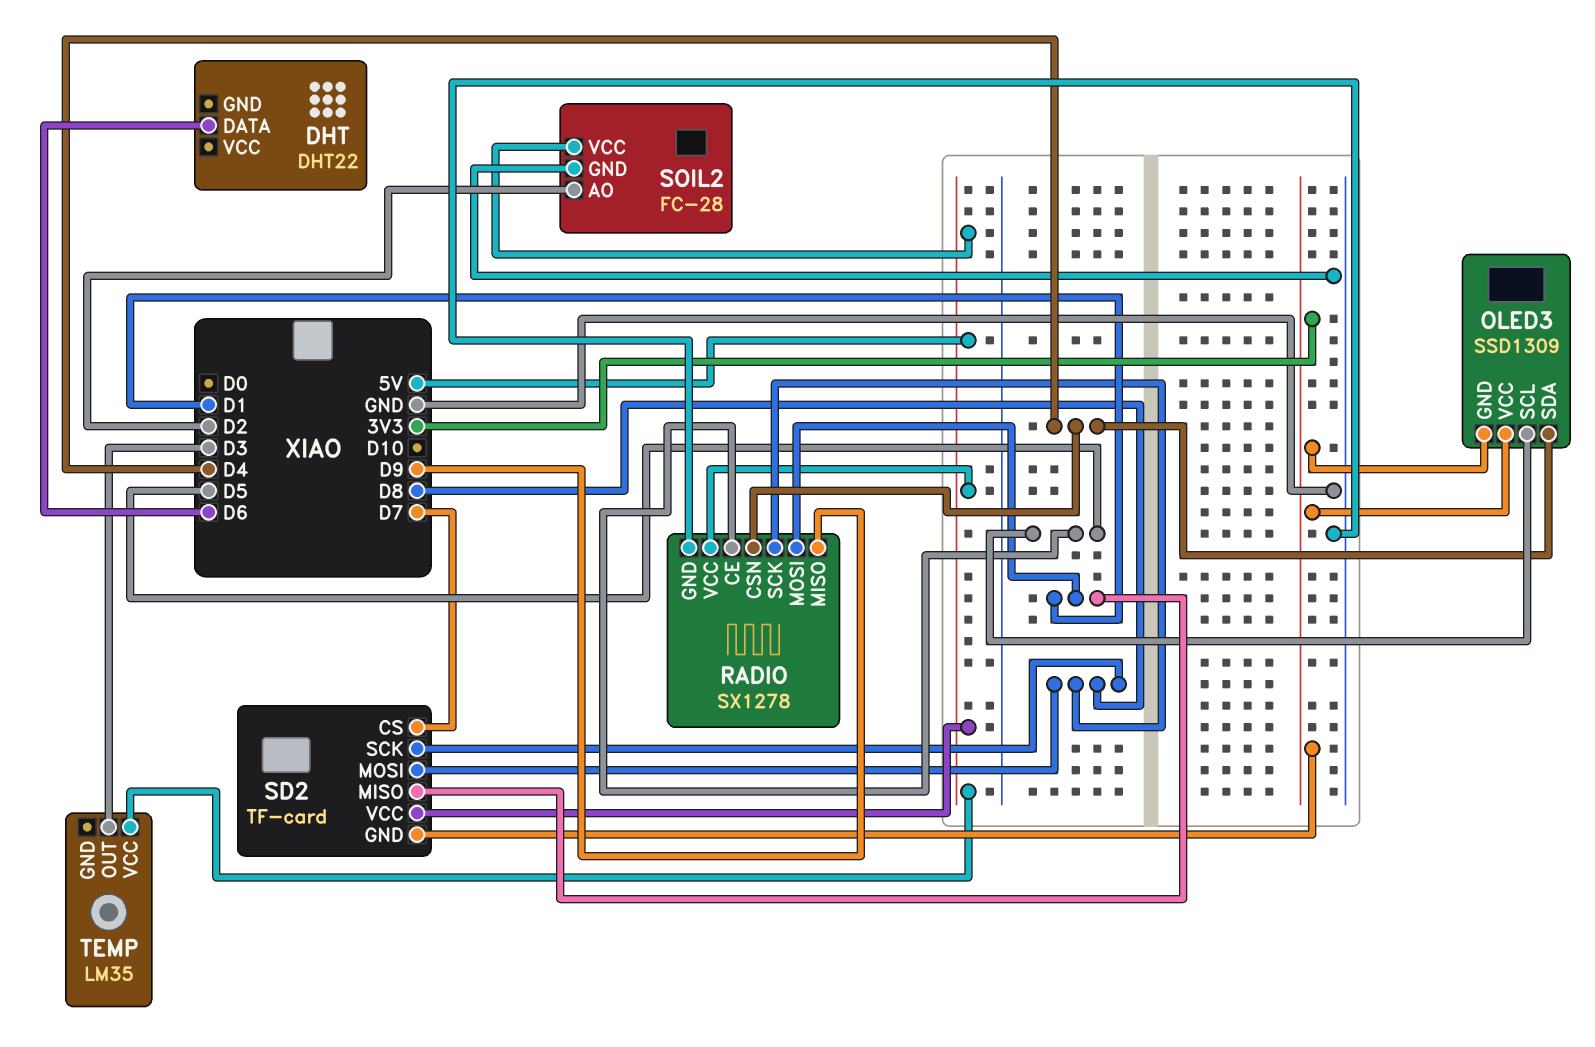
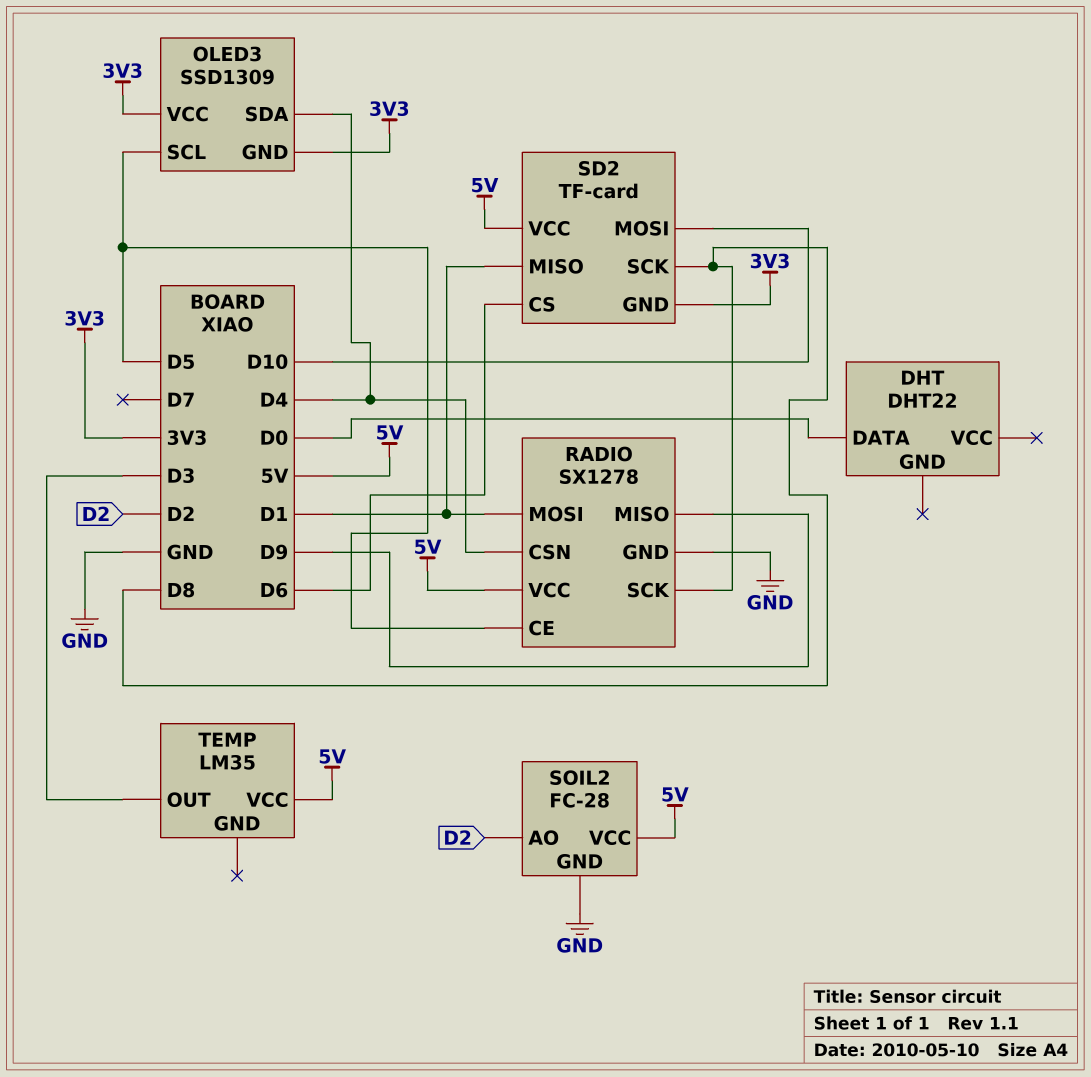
DHT pin DATA: D6 -> D0
SD2 pin CS: D7 -> D6
SD2 pin MOSI: D8 -> D10

